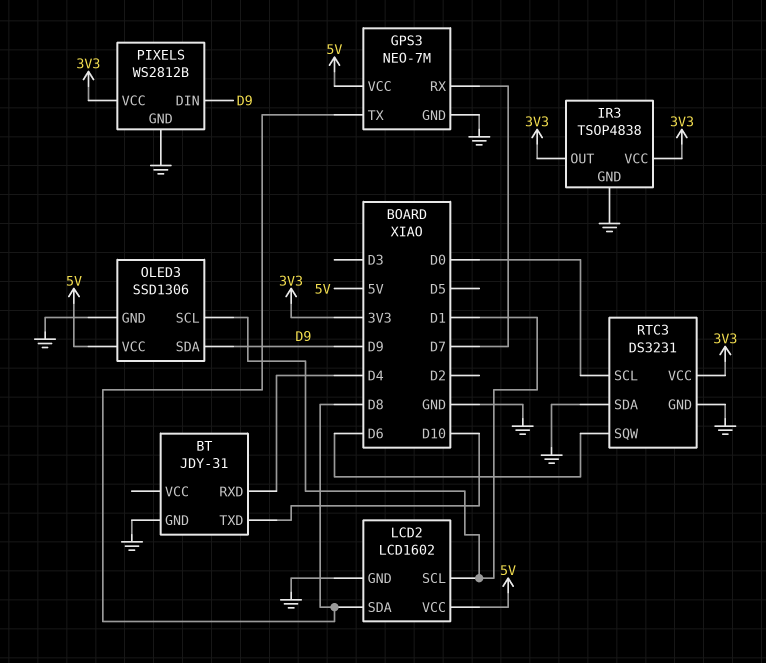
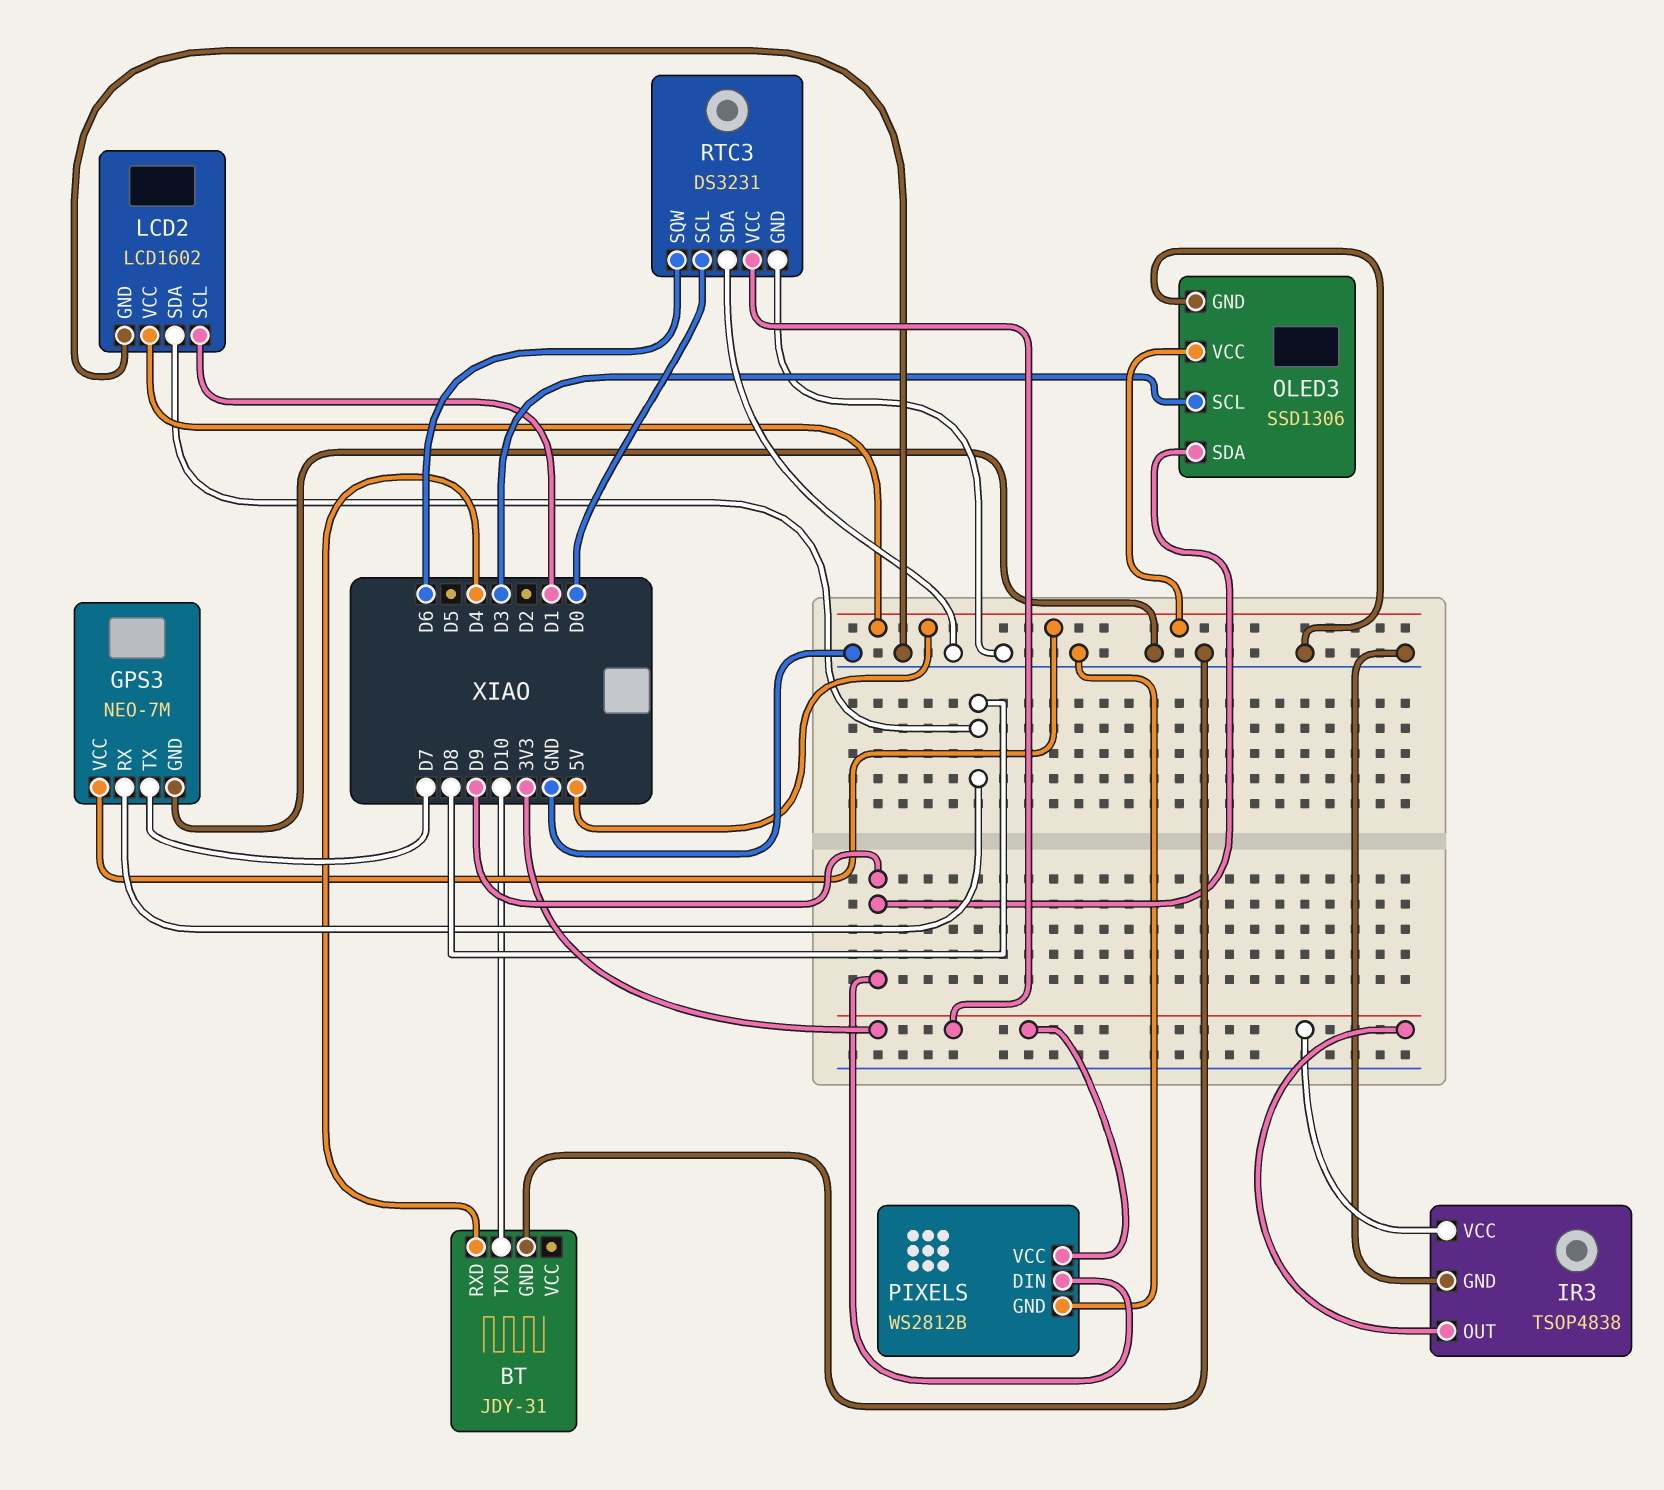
GPS3 pin RX: D7 -> D8
GPS3 pin TX: D8 -> D7
OLED3 pin SCL: D1 -> D3

